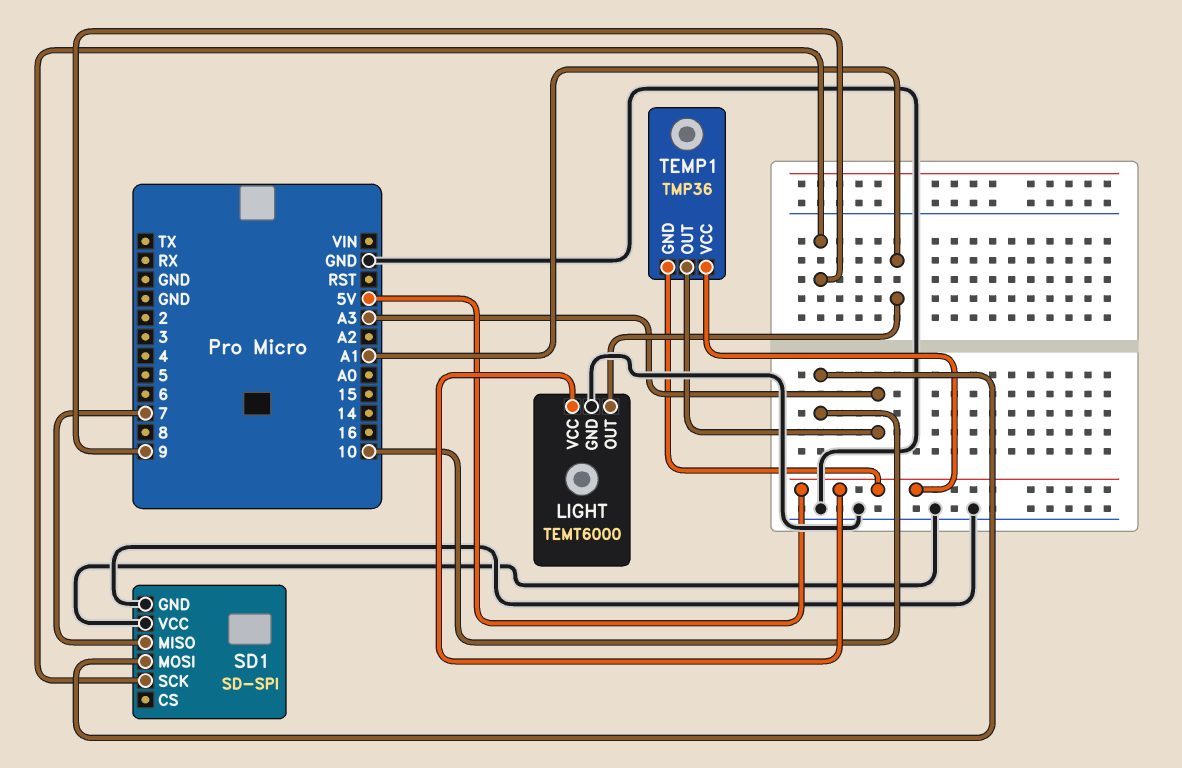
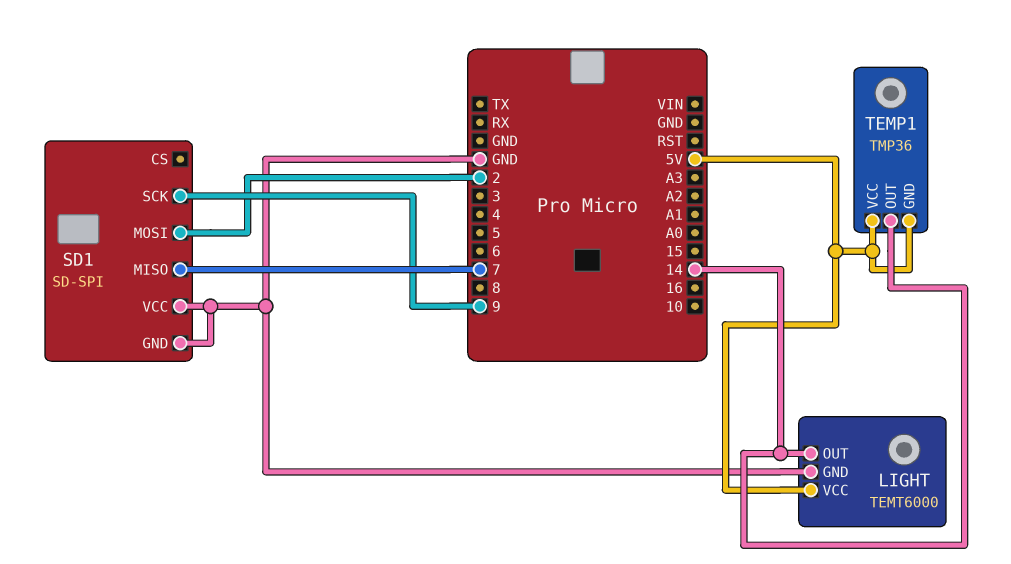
LIGHT pin OUT: A1 -> 14
SD1 pin MOSI: 10 -> 2
TEMP1 pin OUT: A3 -> 14

